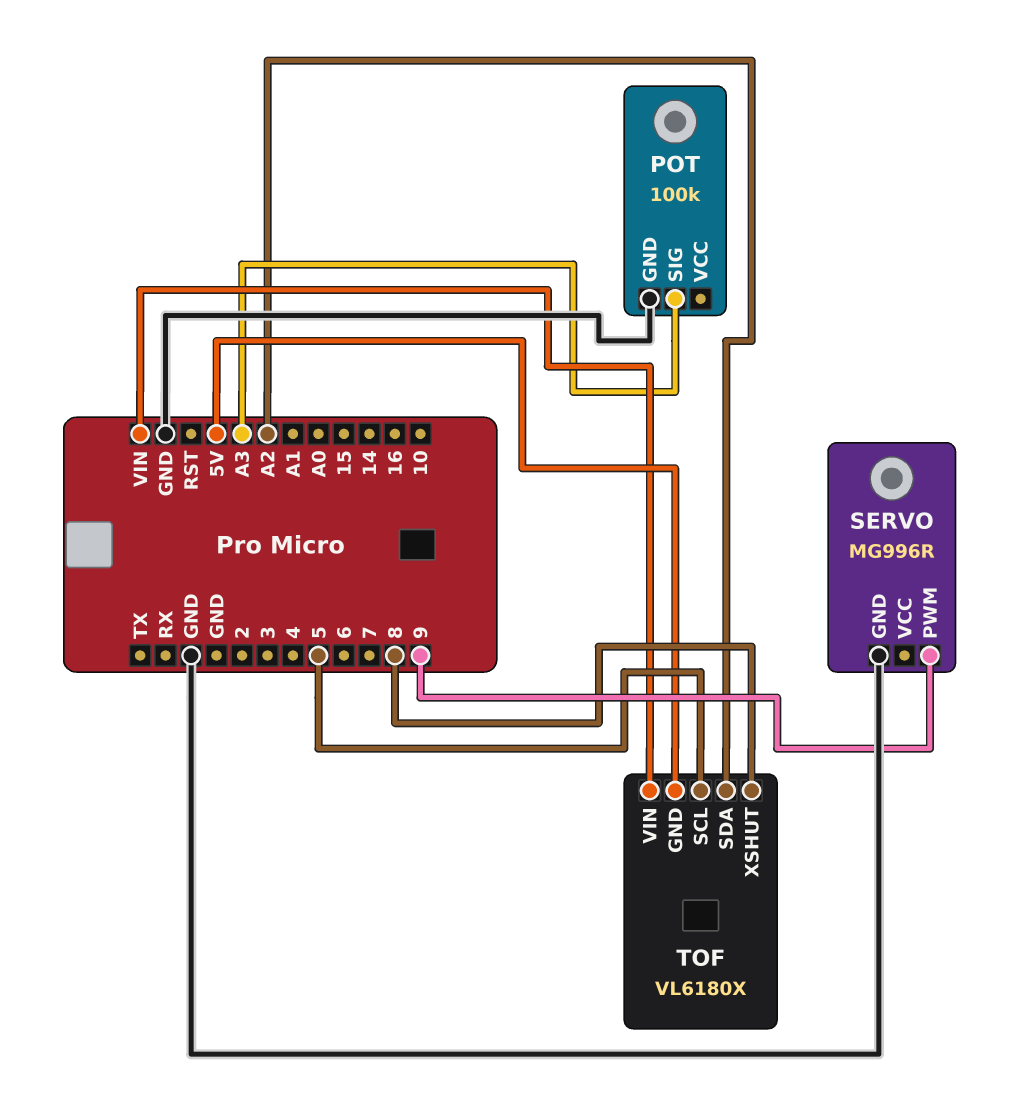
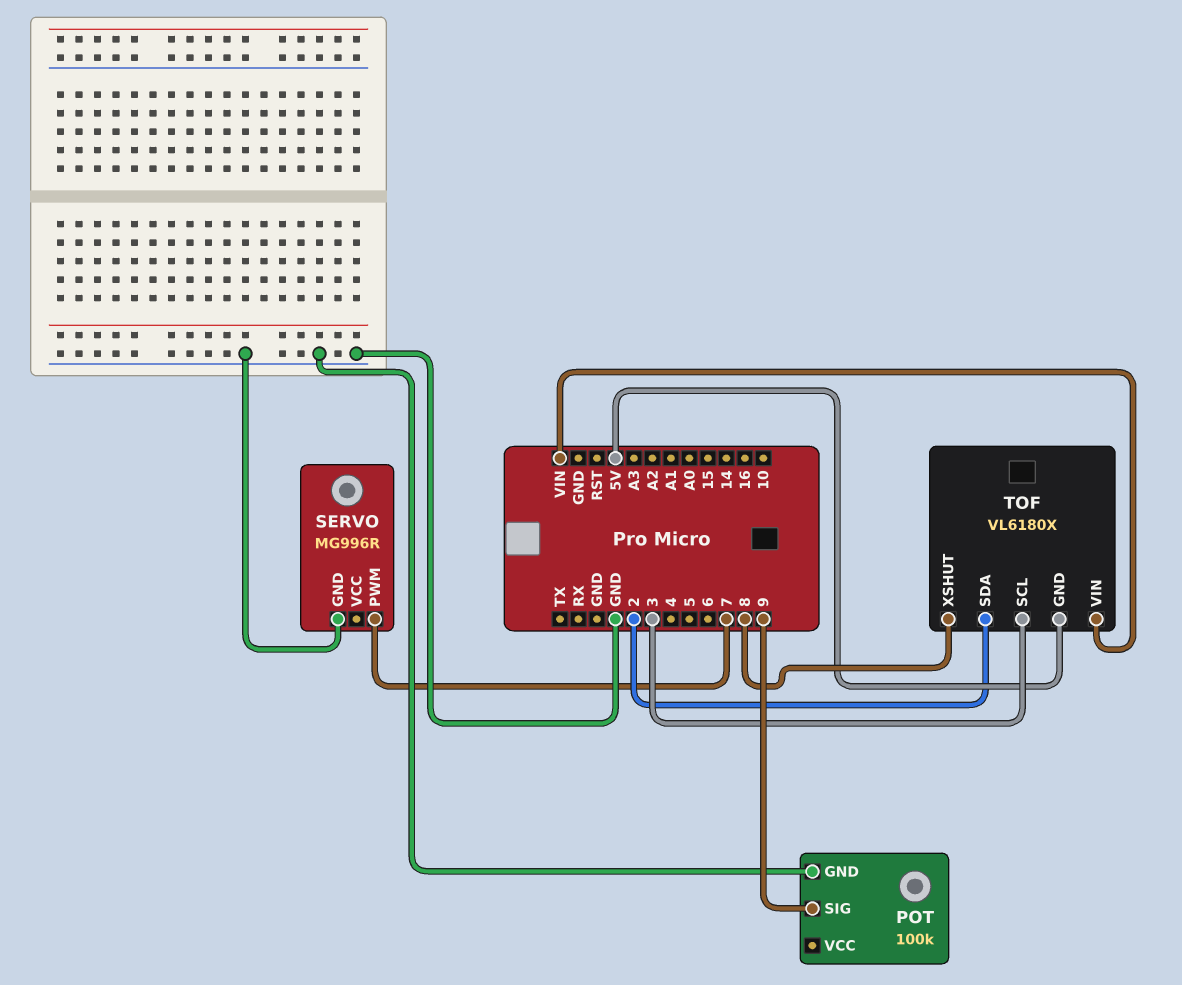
POT pin SIG: A3 -> 9
SERVO pin PWM: 9 -> 7
TOF pin SCL: 5 -> 3
TOF pin SDA: A2 -> 2

